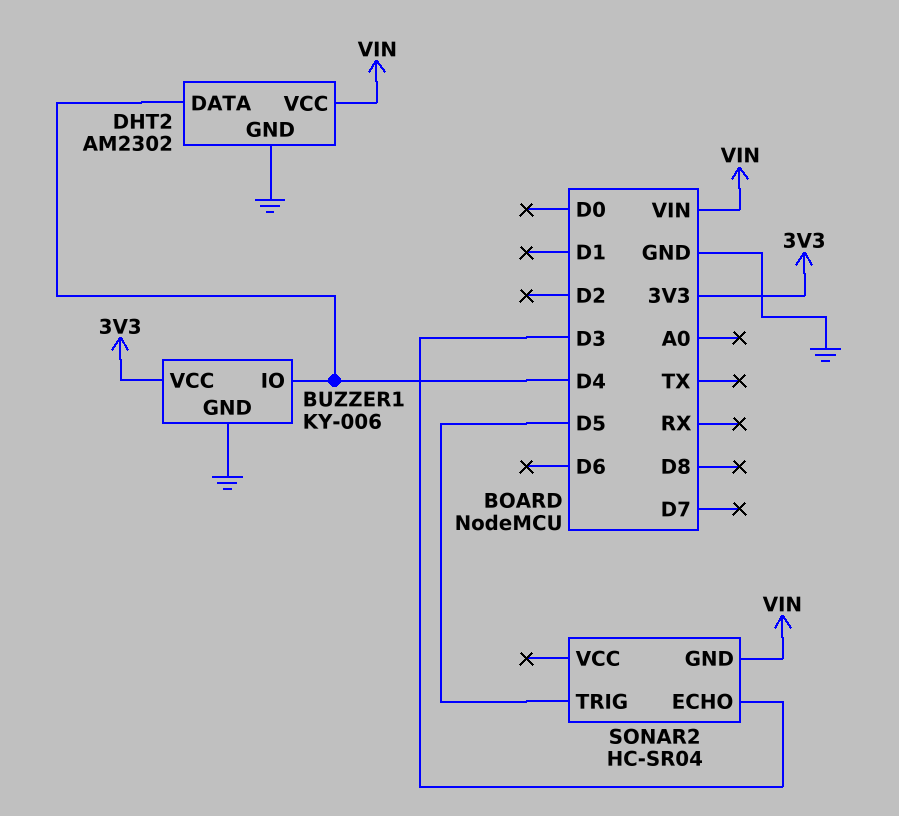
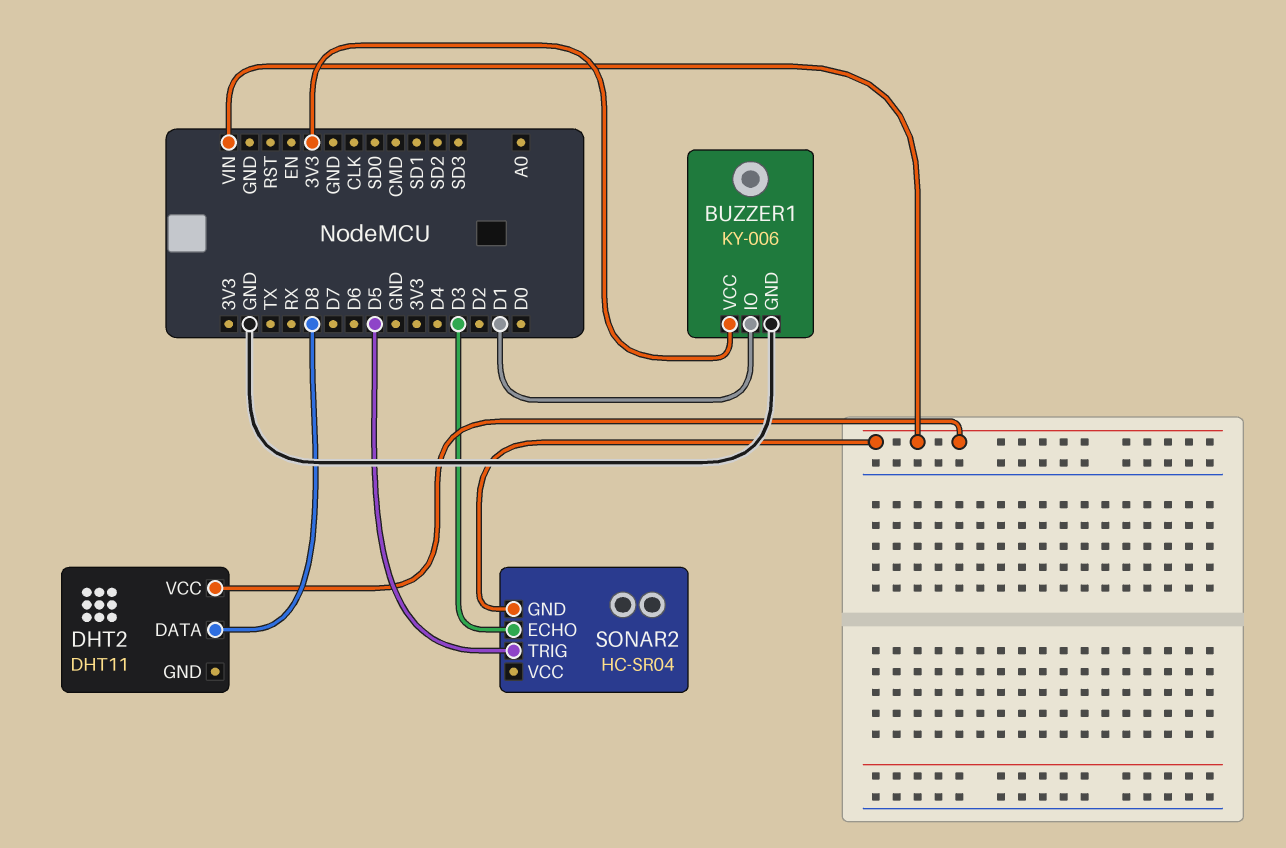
BUZZER1 pin IO: D4 -> D1
DHT2: AM2302 -> DHT11
DHT2 pin DATA: D4 -> D8
DHT2 pin GND: GND -> none

